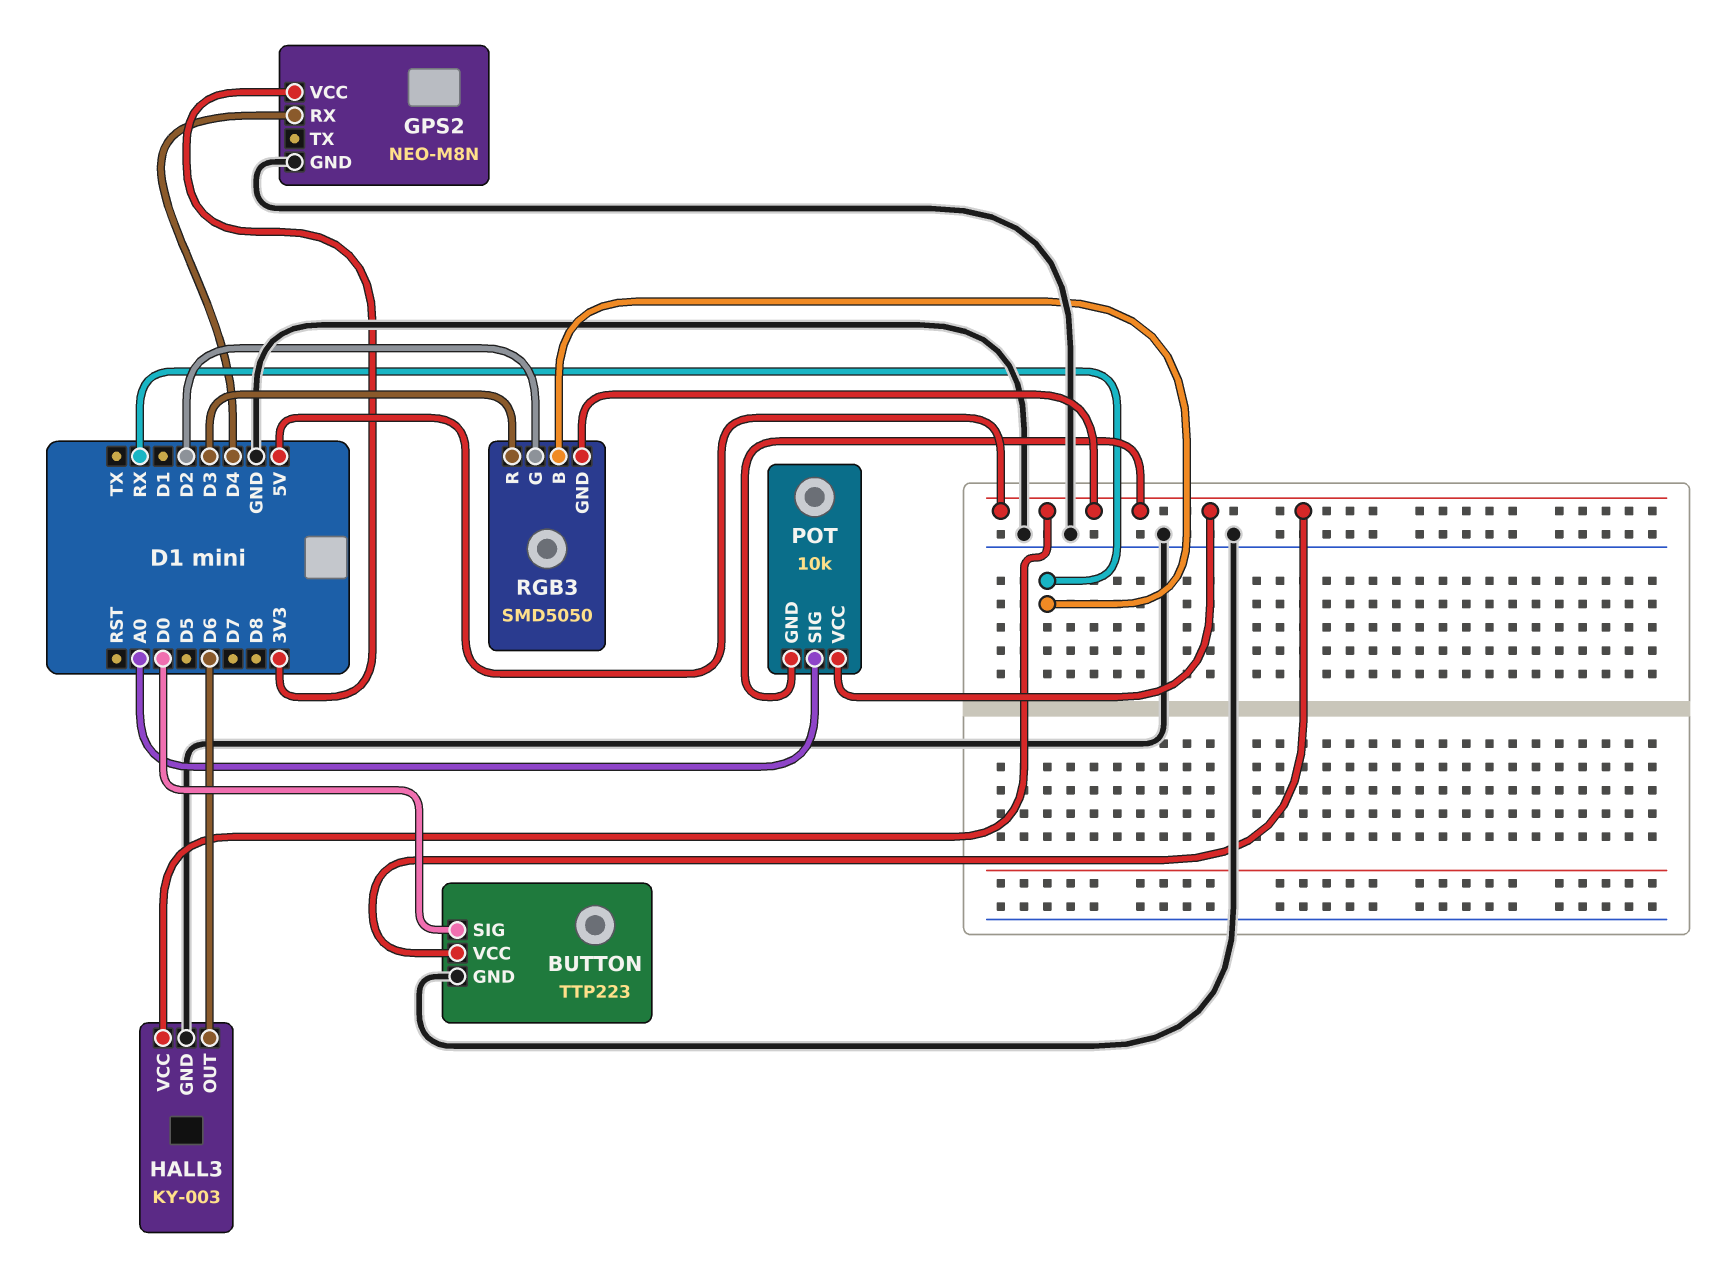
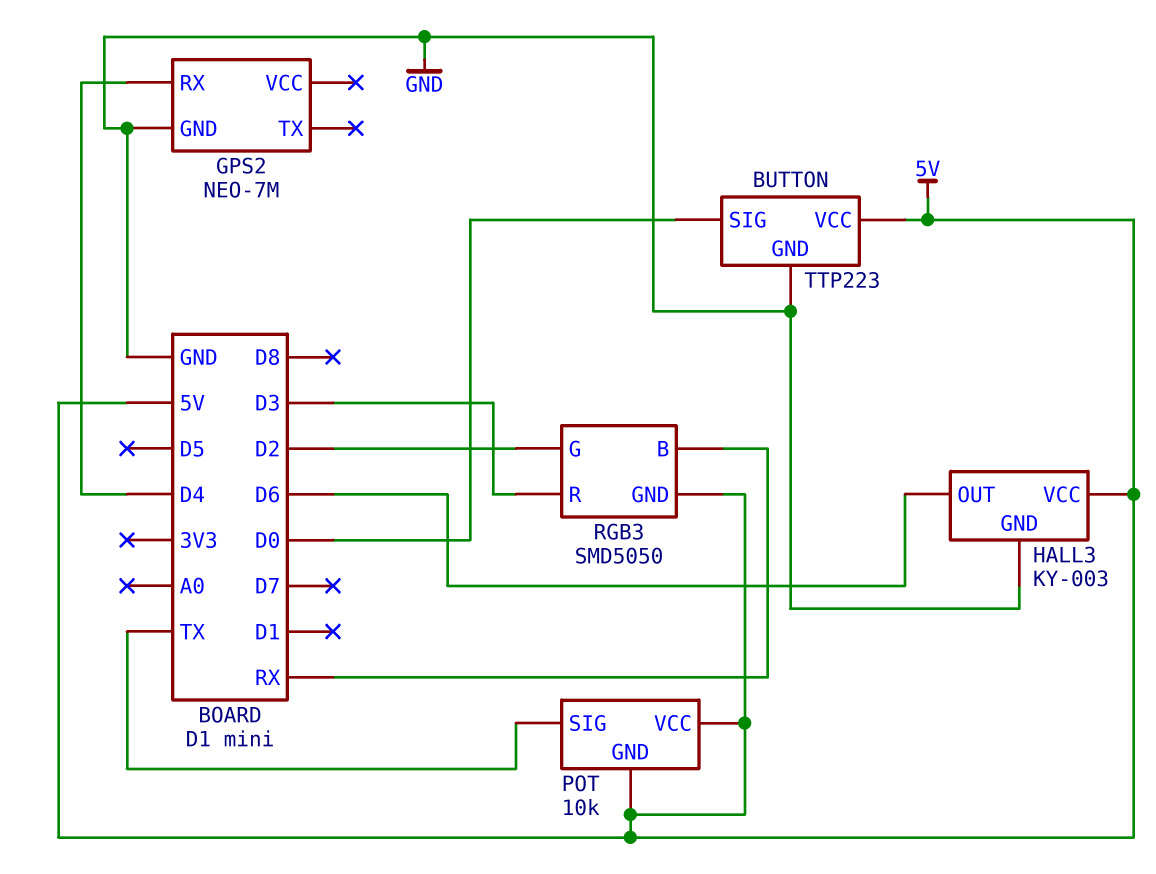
GPS2: NEO-M8N -> NEO-7M
GPS2 pin VCC: 3V3 -> none
POT pin SIG: A0 -> TX

